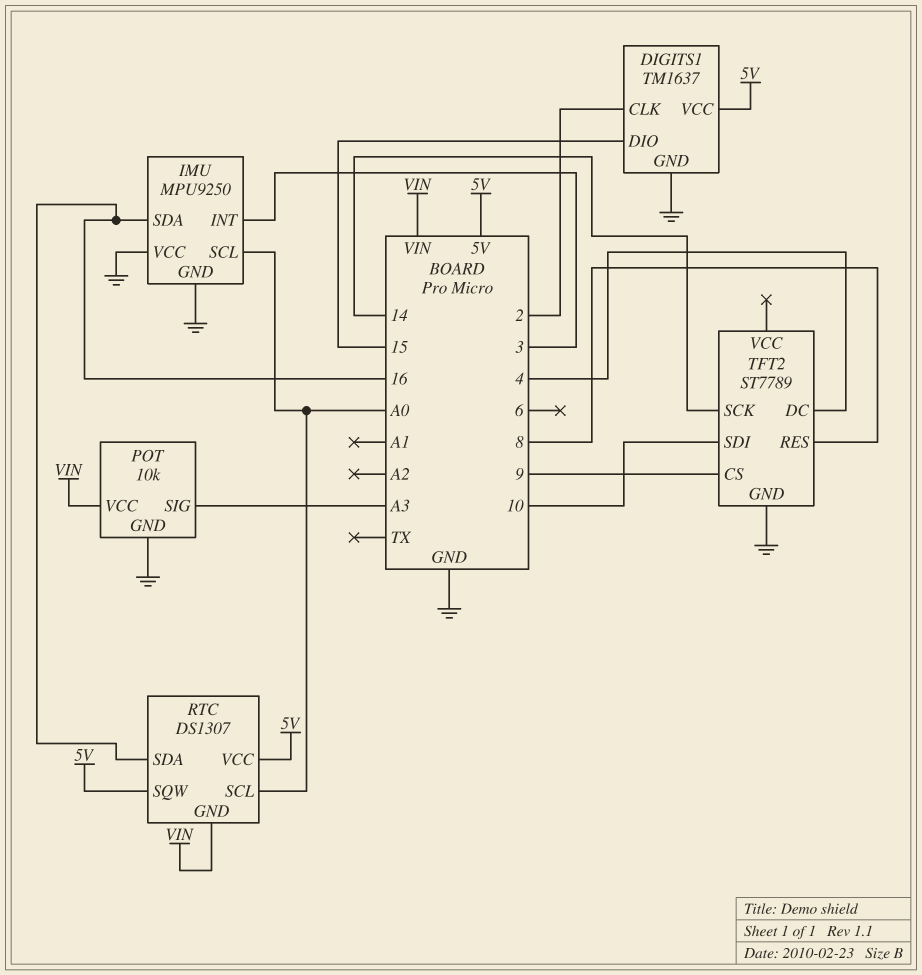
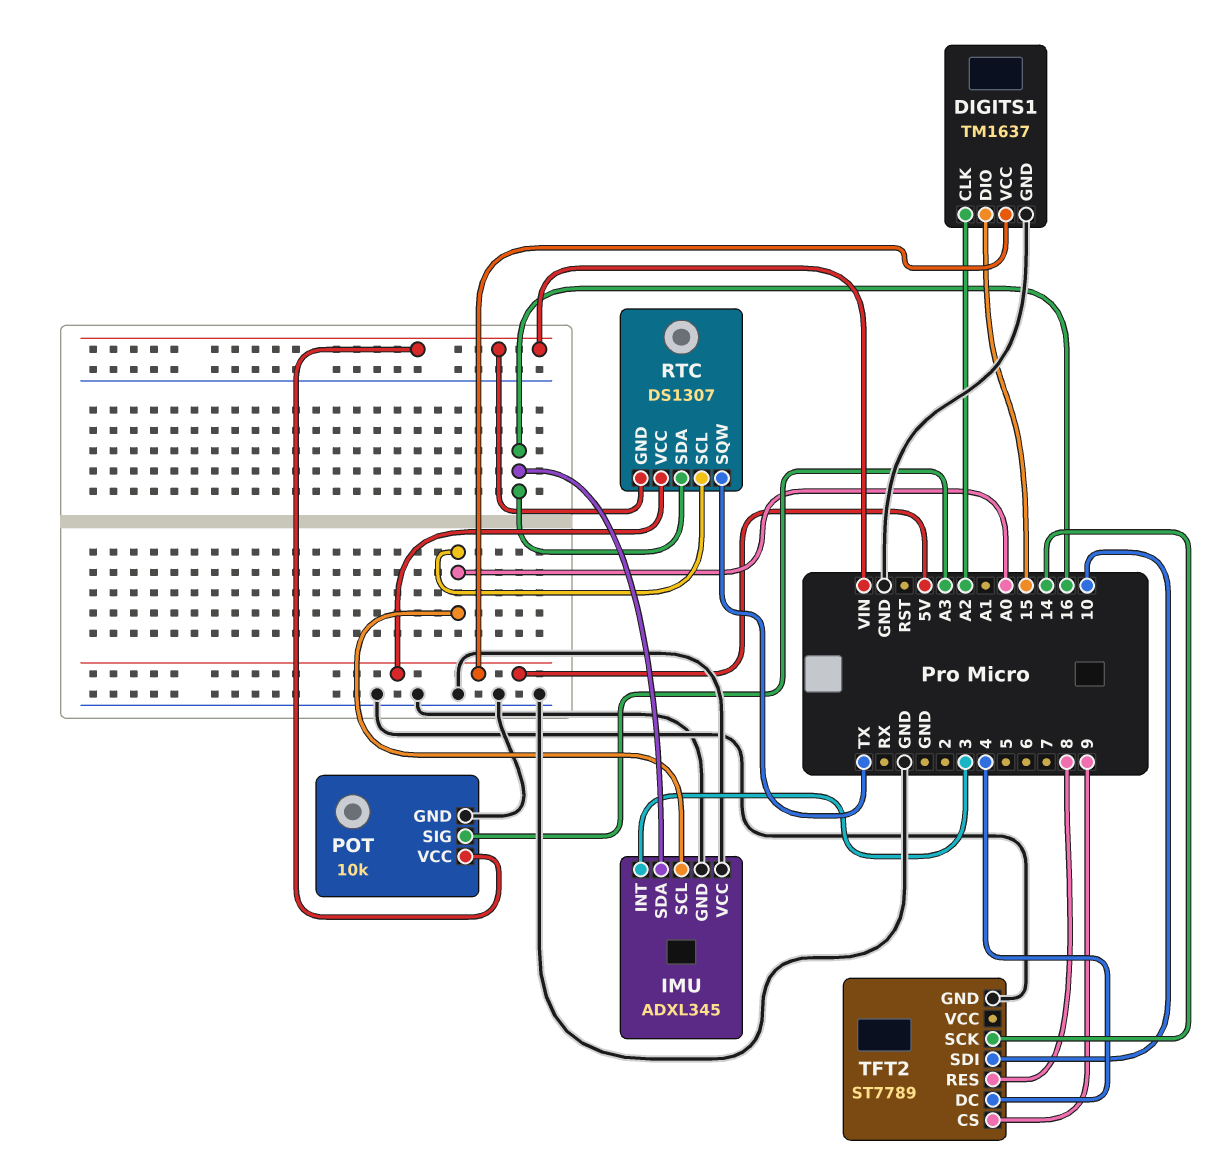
DIGITS1 pin CLK: 2 -> A2
IMU: MPU9250 -> ADXL345
RTC pin SQW: 5V -> TX

